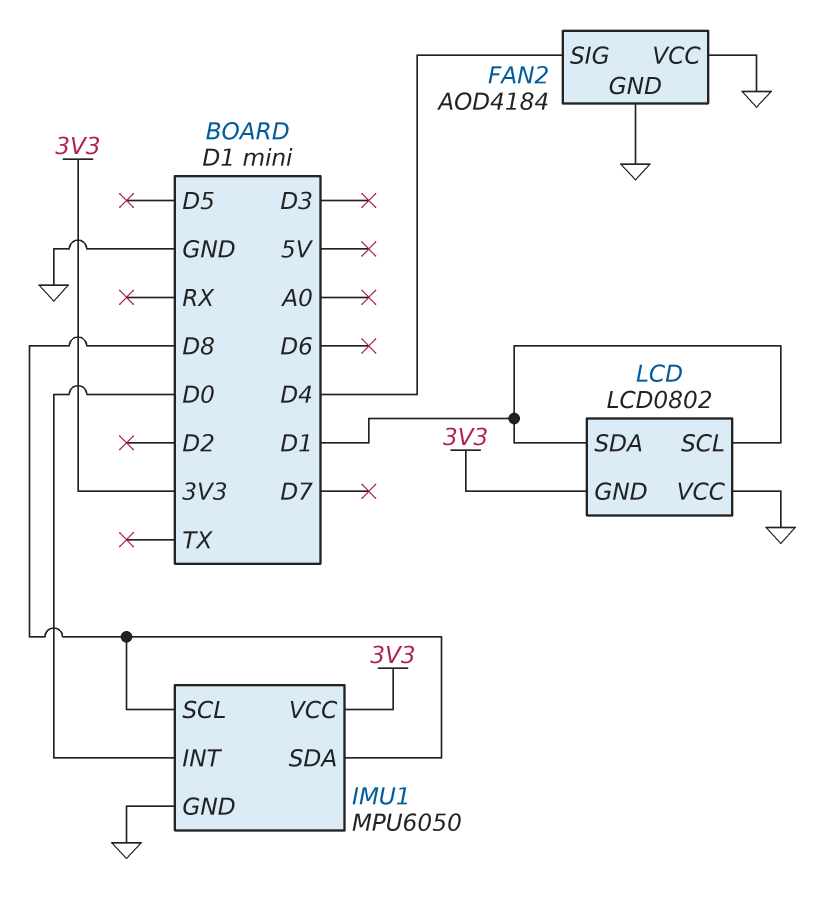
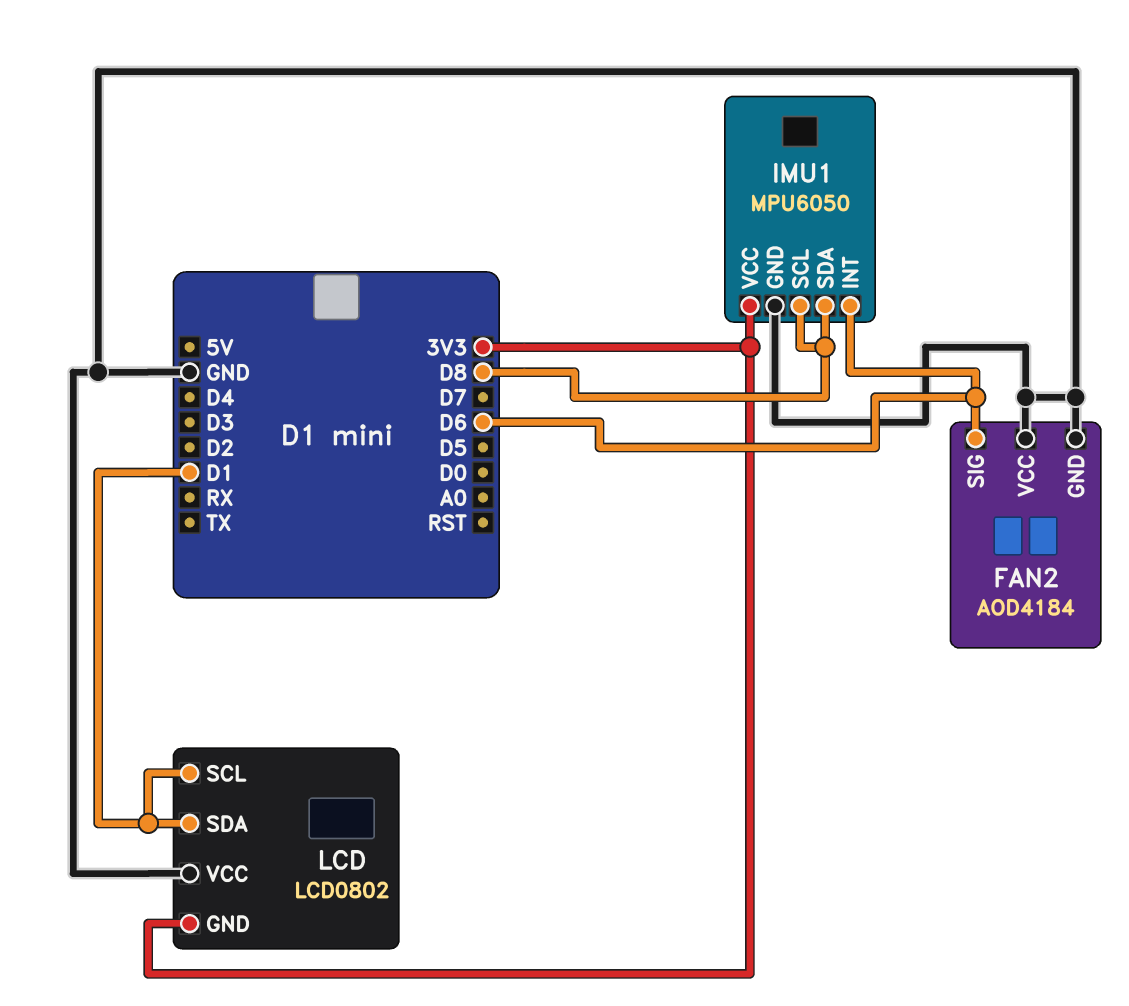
FAN2 pin SIG: D4 -> D6
IMU1 pin INT: D0 -> D6

